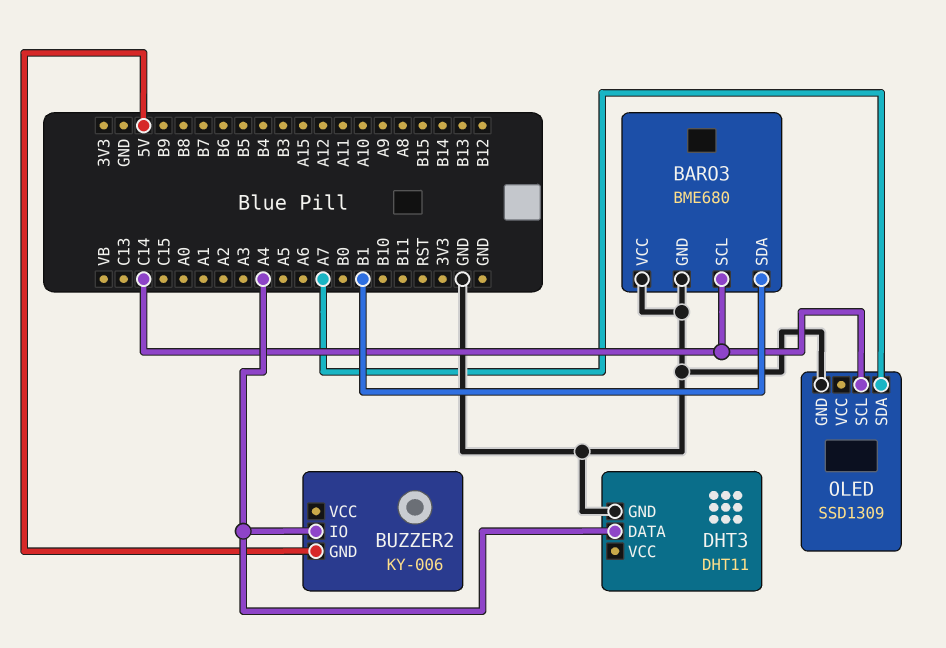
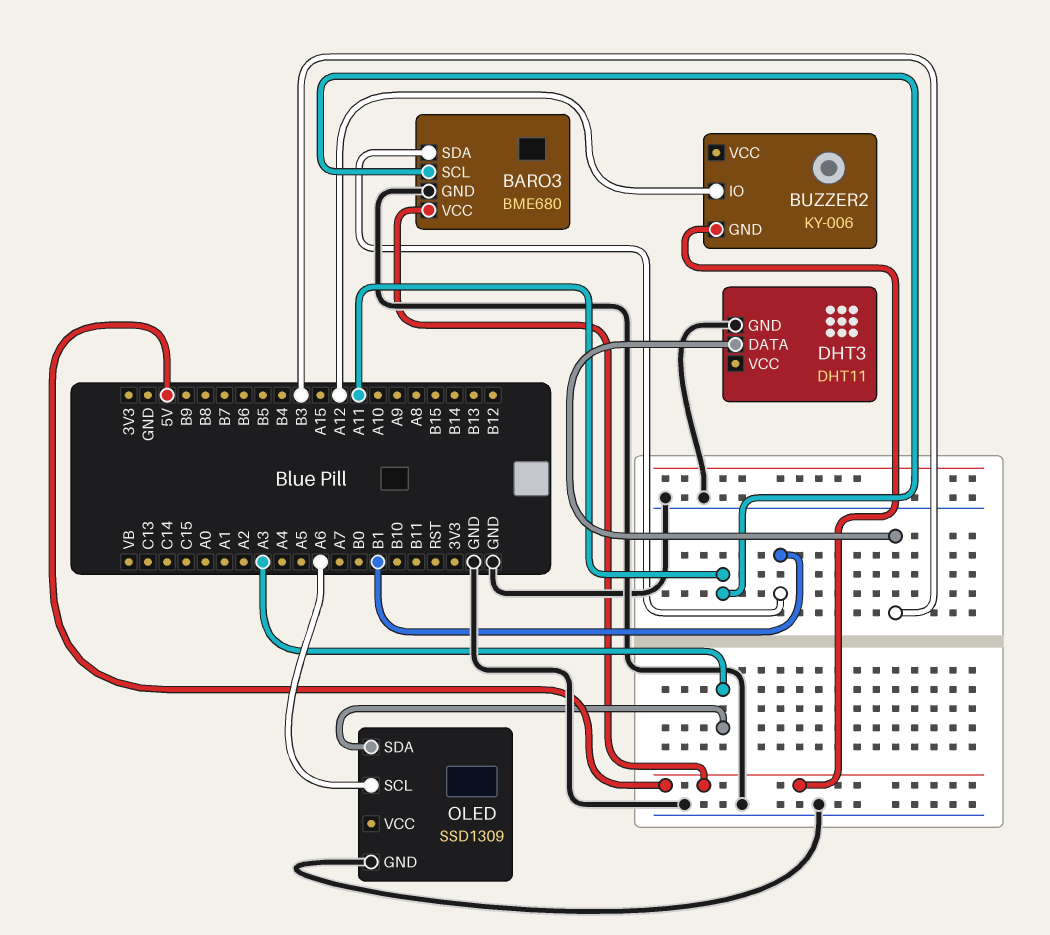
BARO3 pin SCL: C14 -> A11
BARO3 pin VCC: GND -> 5V
BUZZER2 pin IO: A4 -> A12
DHT3 pin DATA: A4 -> B3
OLED pin SCL: C14 -> A6
OLED pin SDA: A7 -> A3

